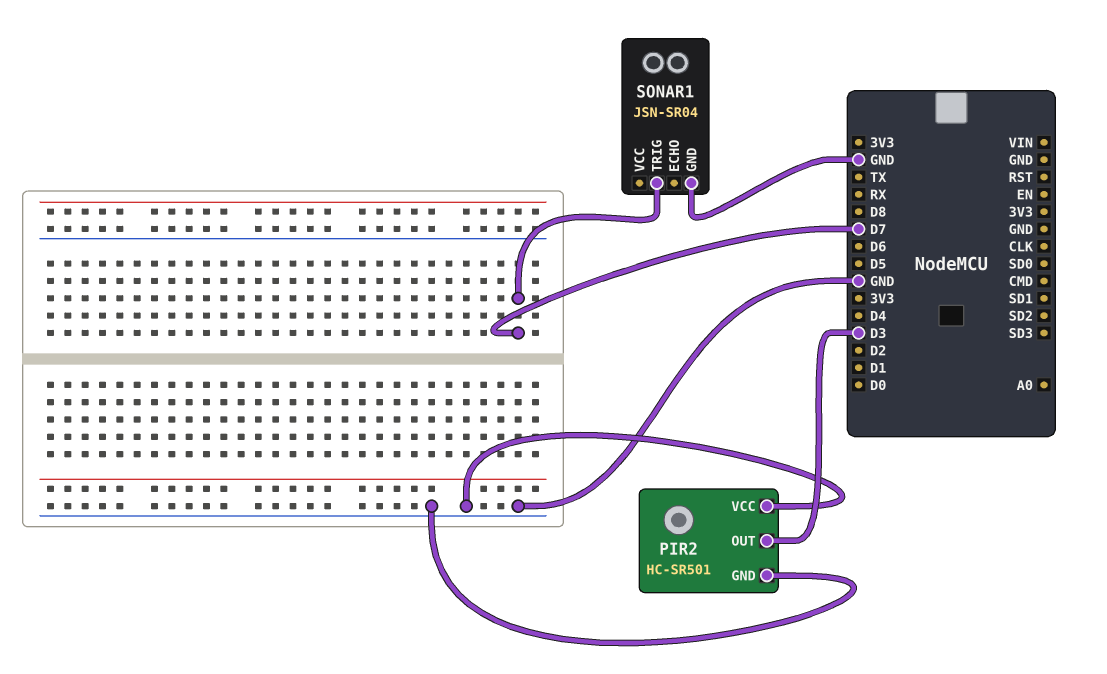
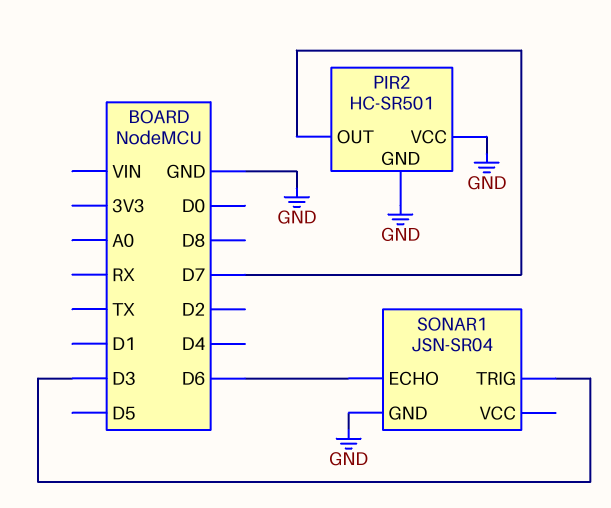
PIR2 pin OUT: D3 -> D7
SONAR1 pin ECHO: none -> D6
SONAR1 pin TRIG: D7 -> D3

